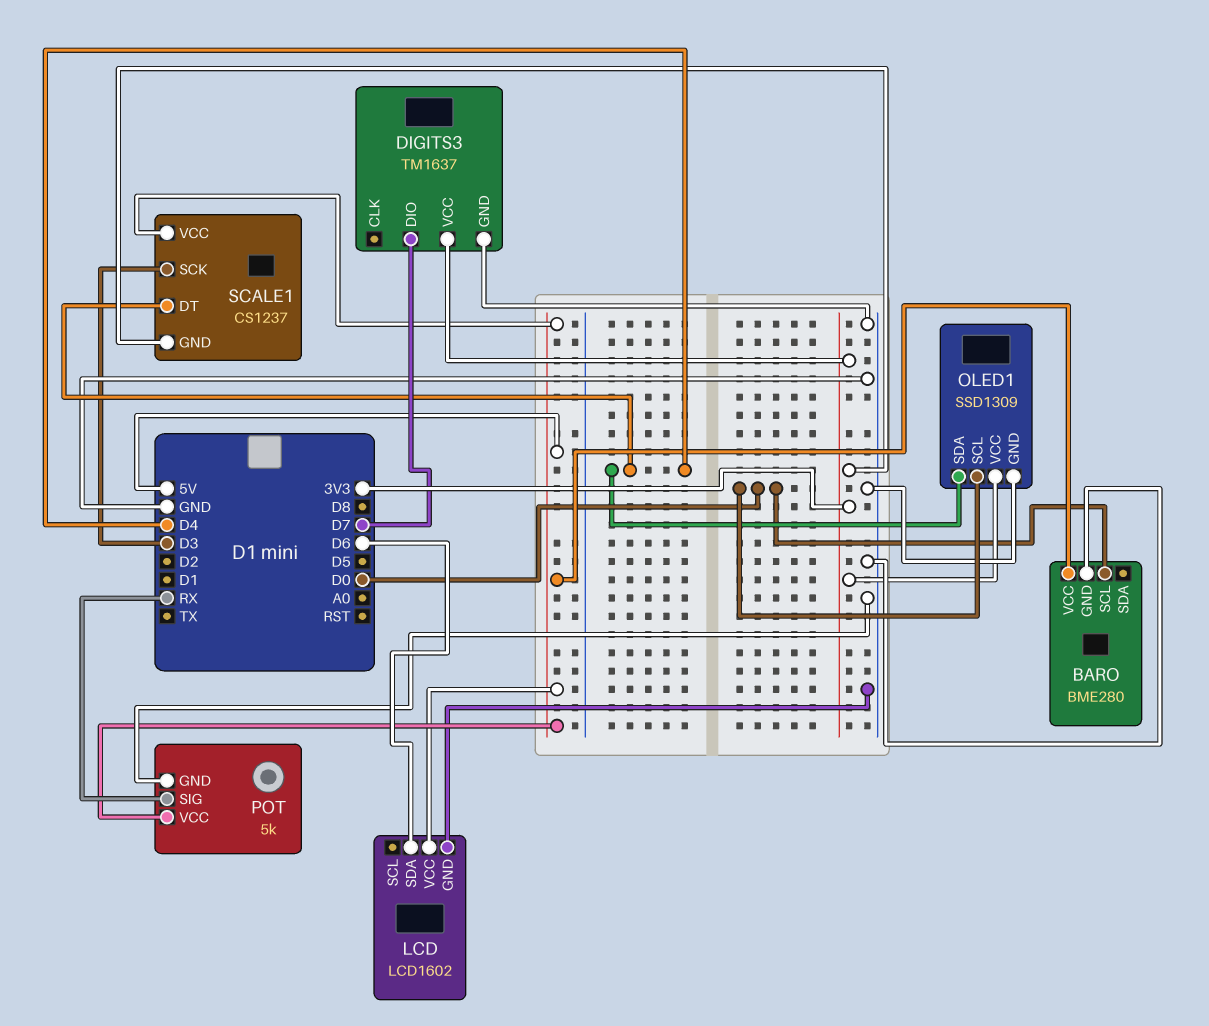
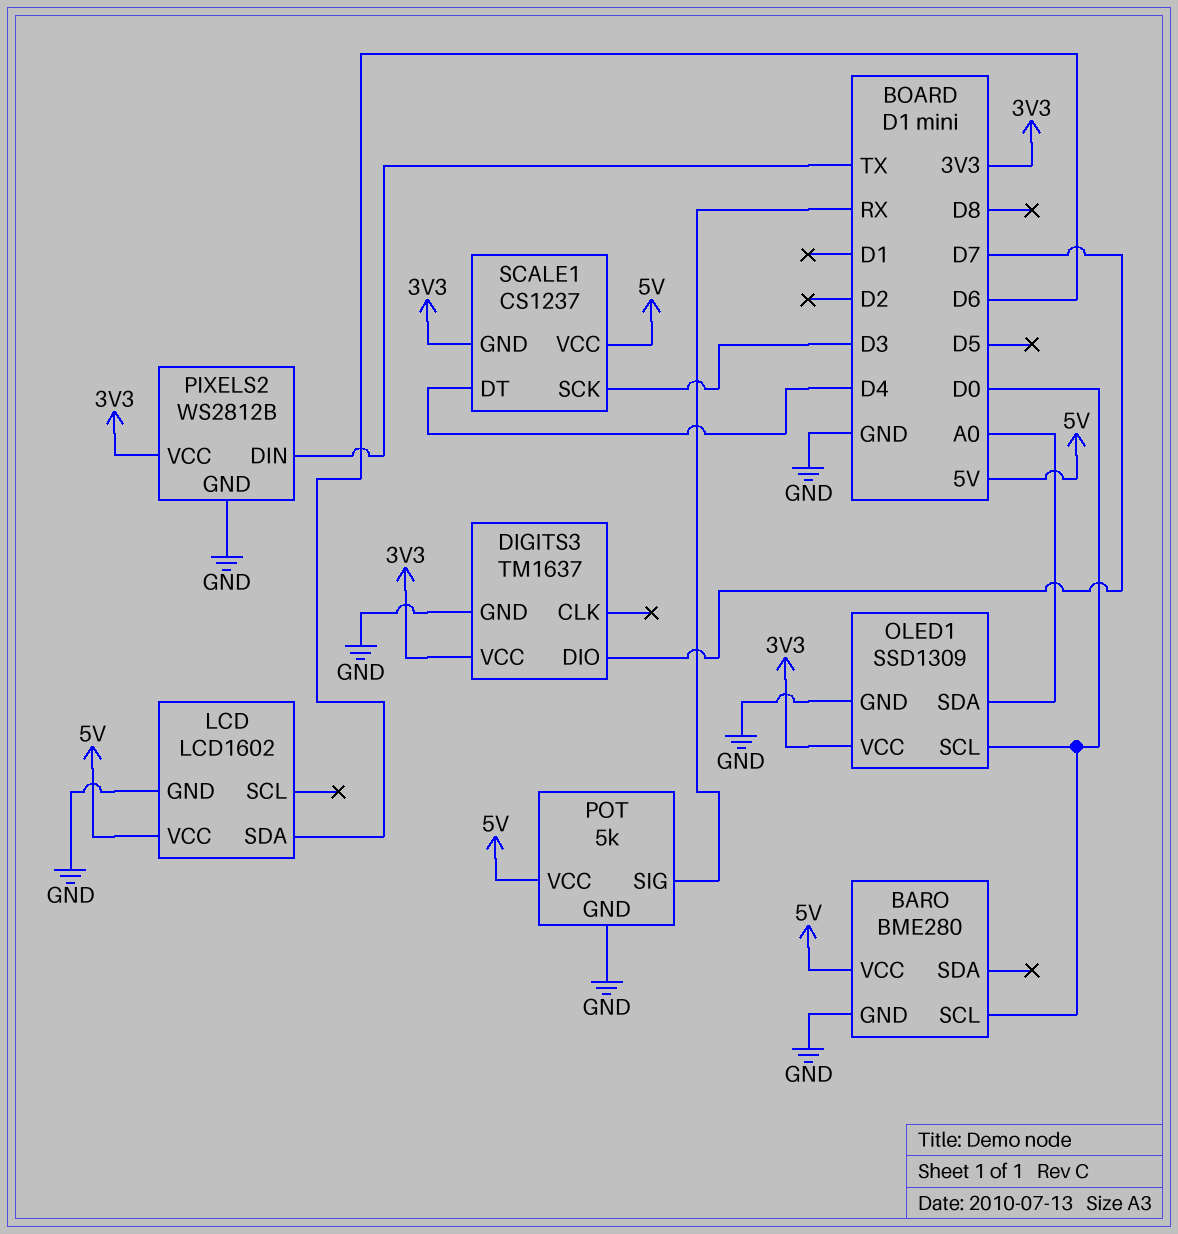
OLED1 pin SDA: D4 -> A0
PIXELS2: none -> WS2812B
PIXELS2 pin DIN: none -> TX
PIXELS2 pin GND: none -> GND
PIXELS2 pin VCC: none -> 3V3

